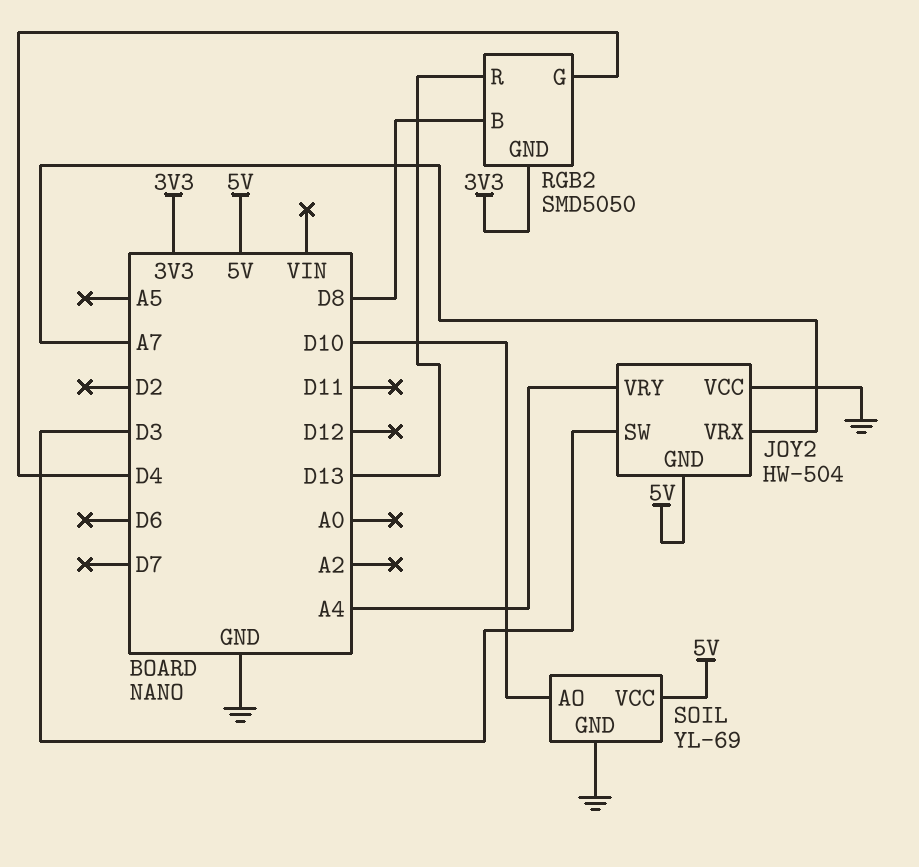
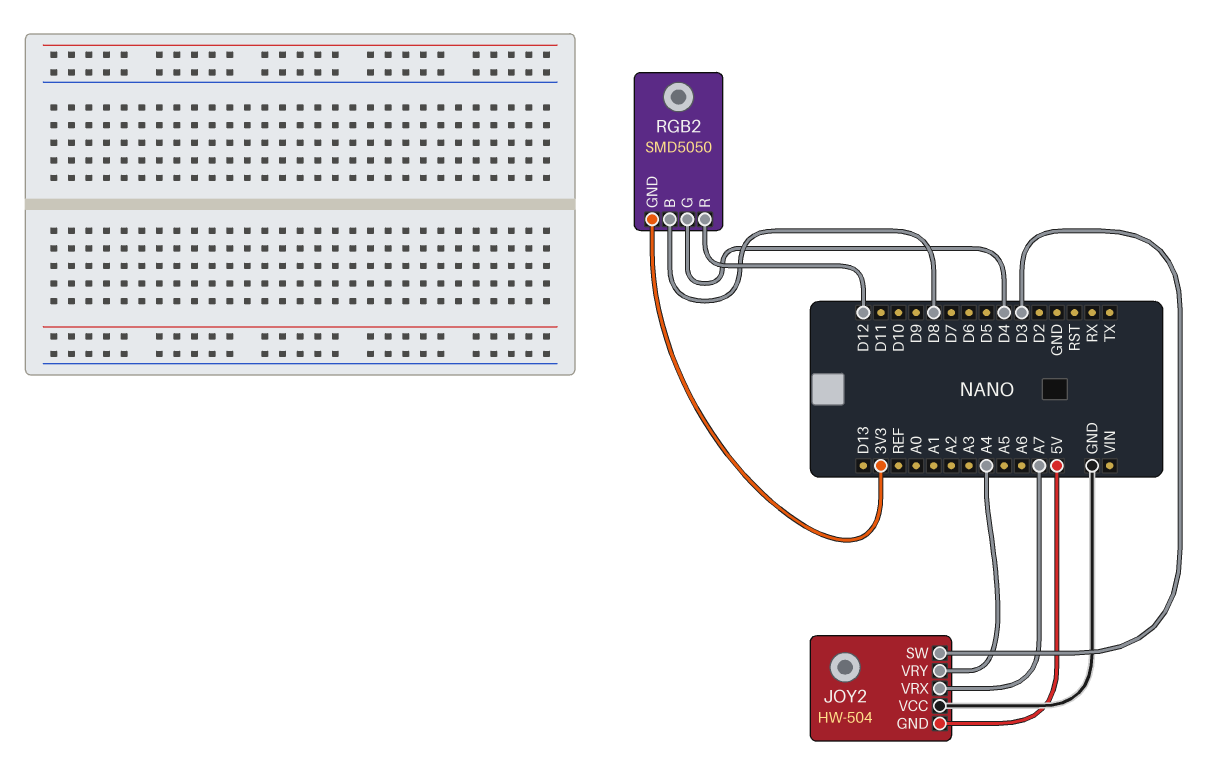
RGB2 pin R: D13 -> D12
SOIL: YL-69 -> none
SOIL pin AO: D10 -> none
SOIL pin GND: GND -> none
SOIL pin VCC: 5V -> none

